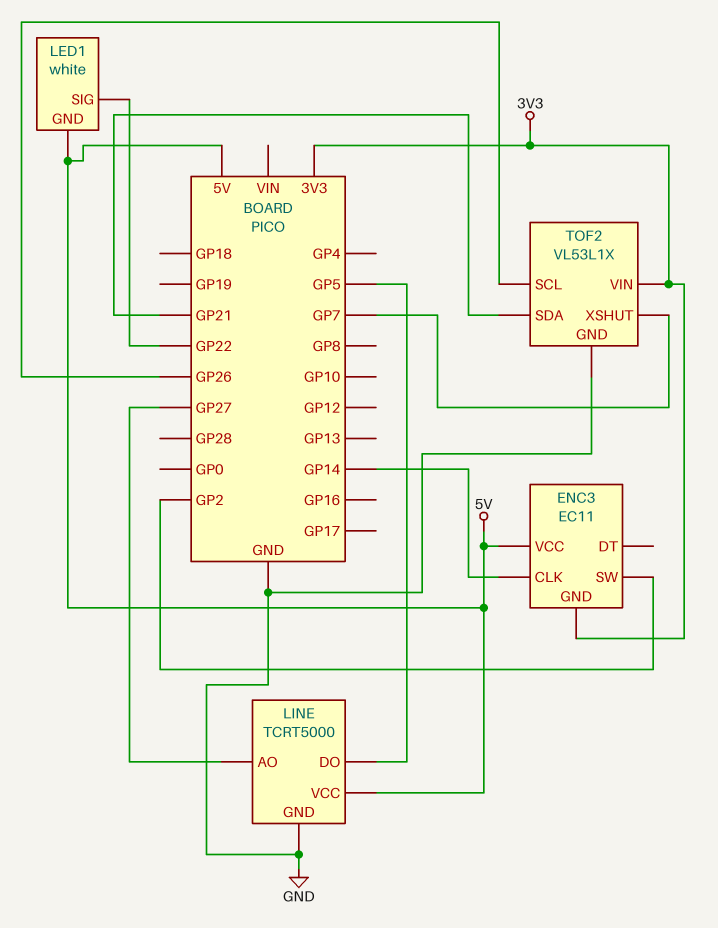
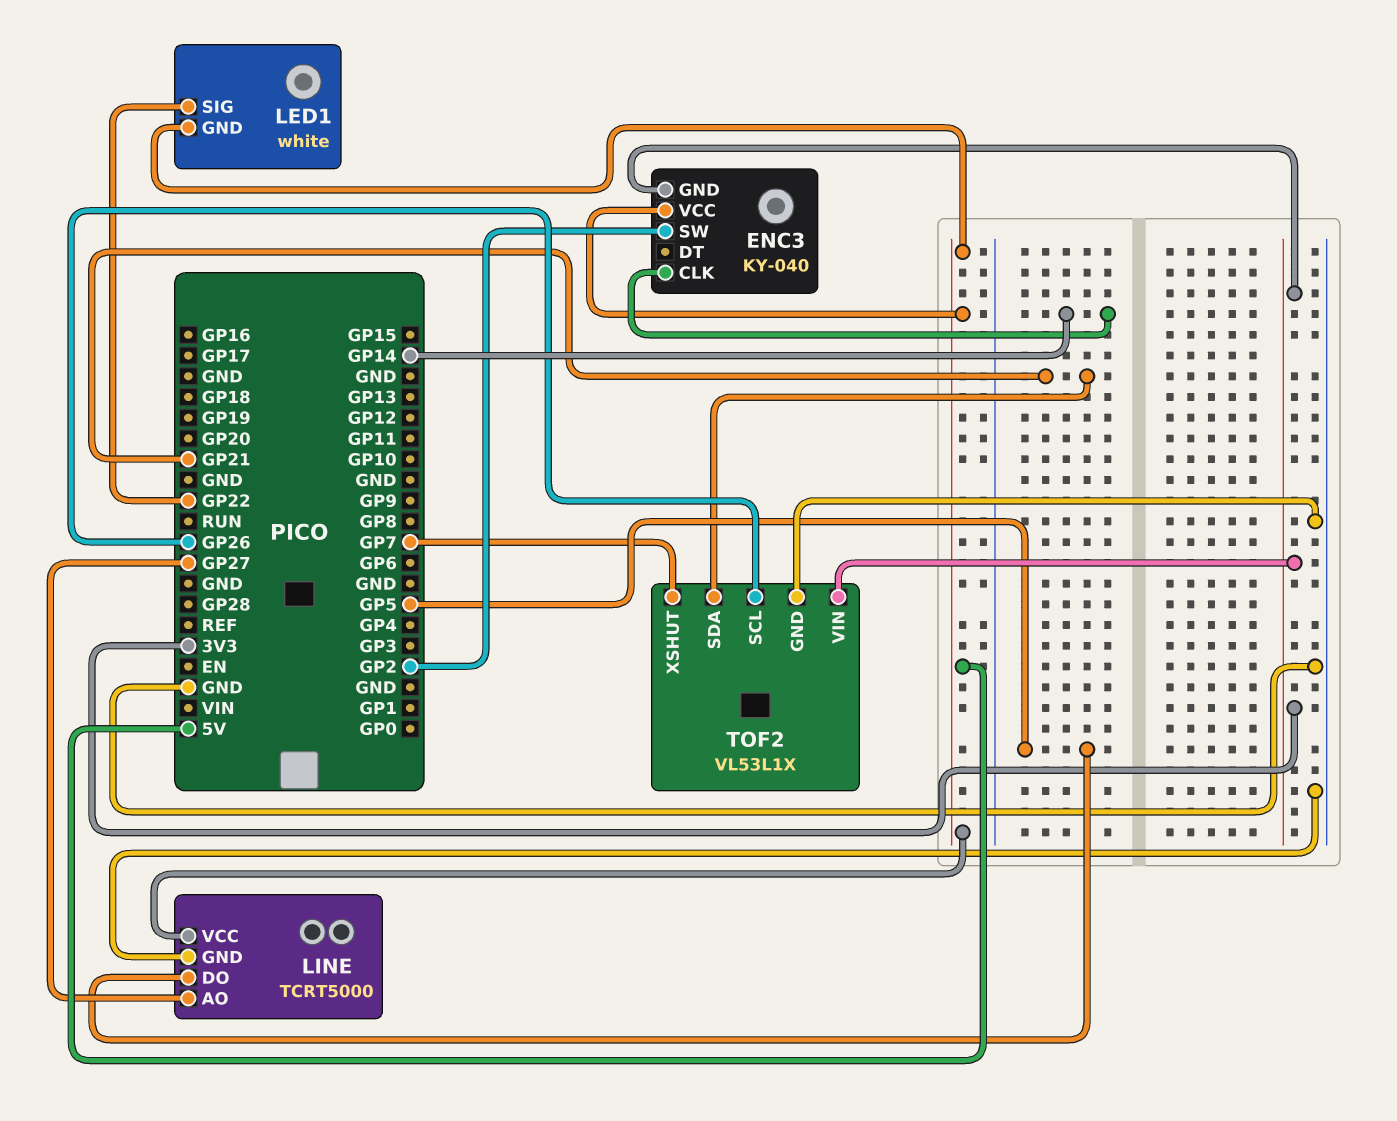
ENC3: EC11 -> KY-040

